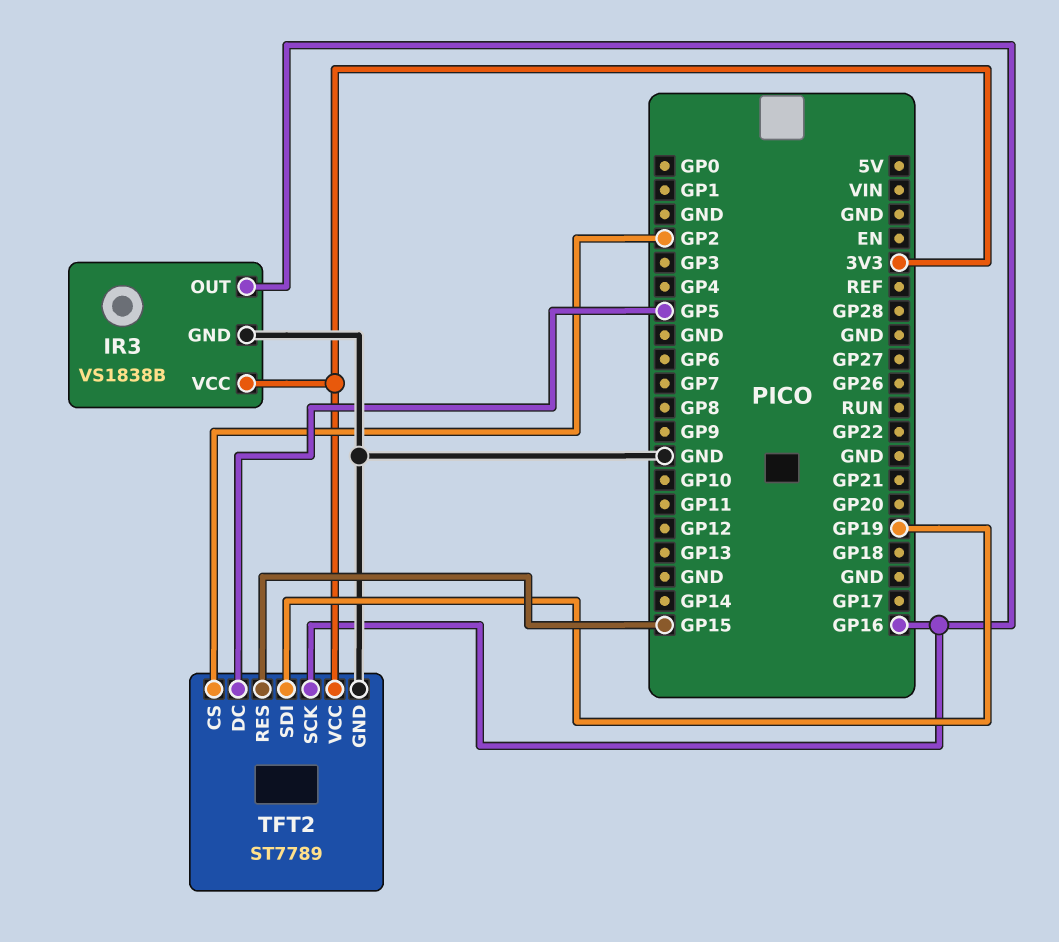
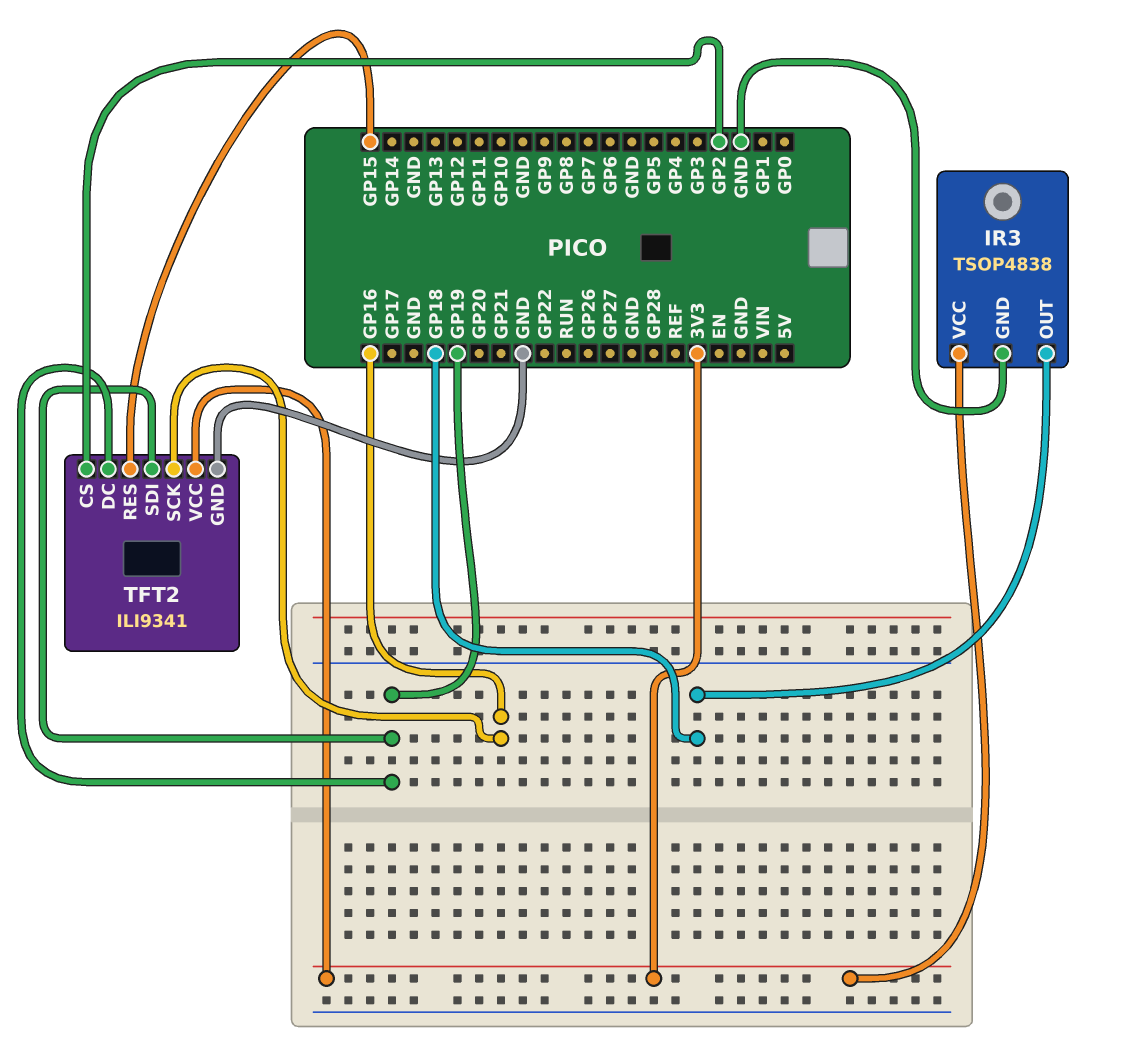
IR3: VS1838B -> TSOP4838
IR3 pin OUT: GP16 -> GP18
TFT2: ST7789 -> ILI9341
TFT2 pin DC: GP5 -> GP19

